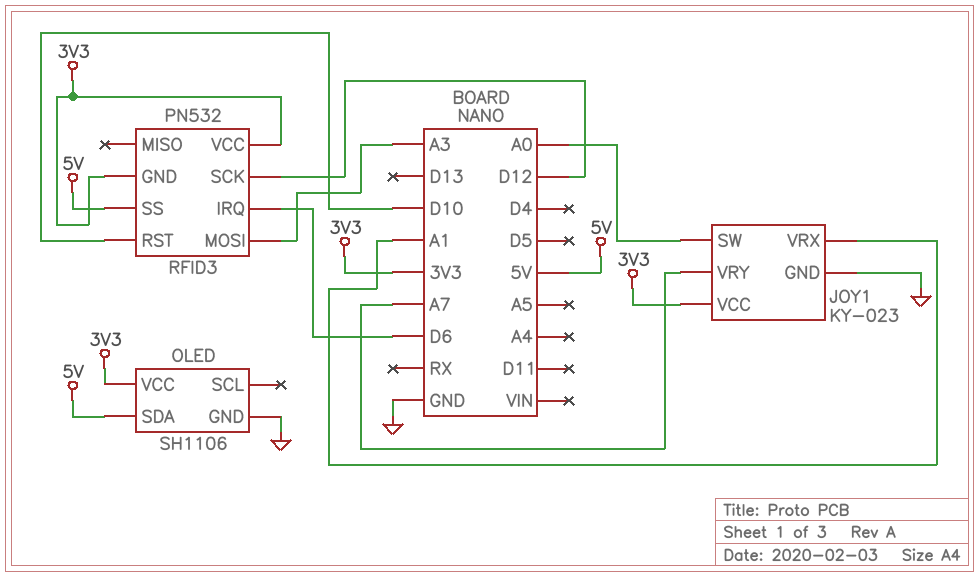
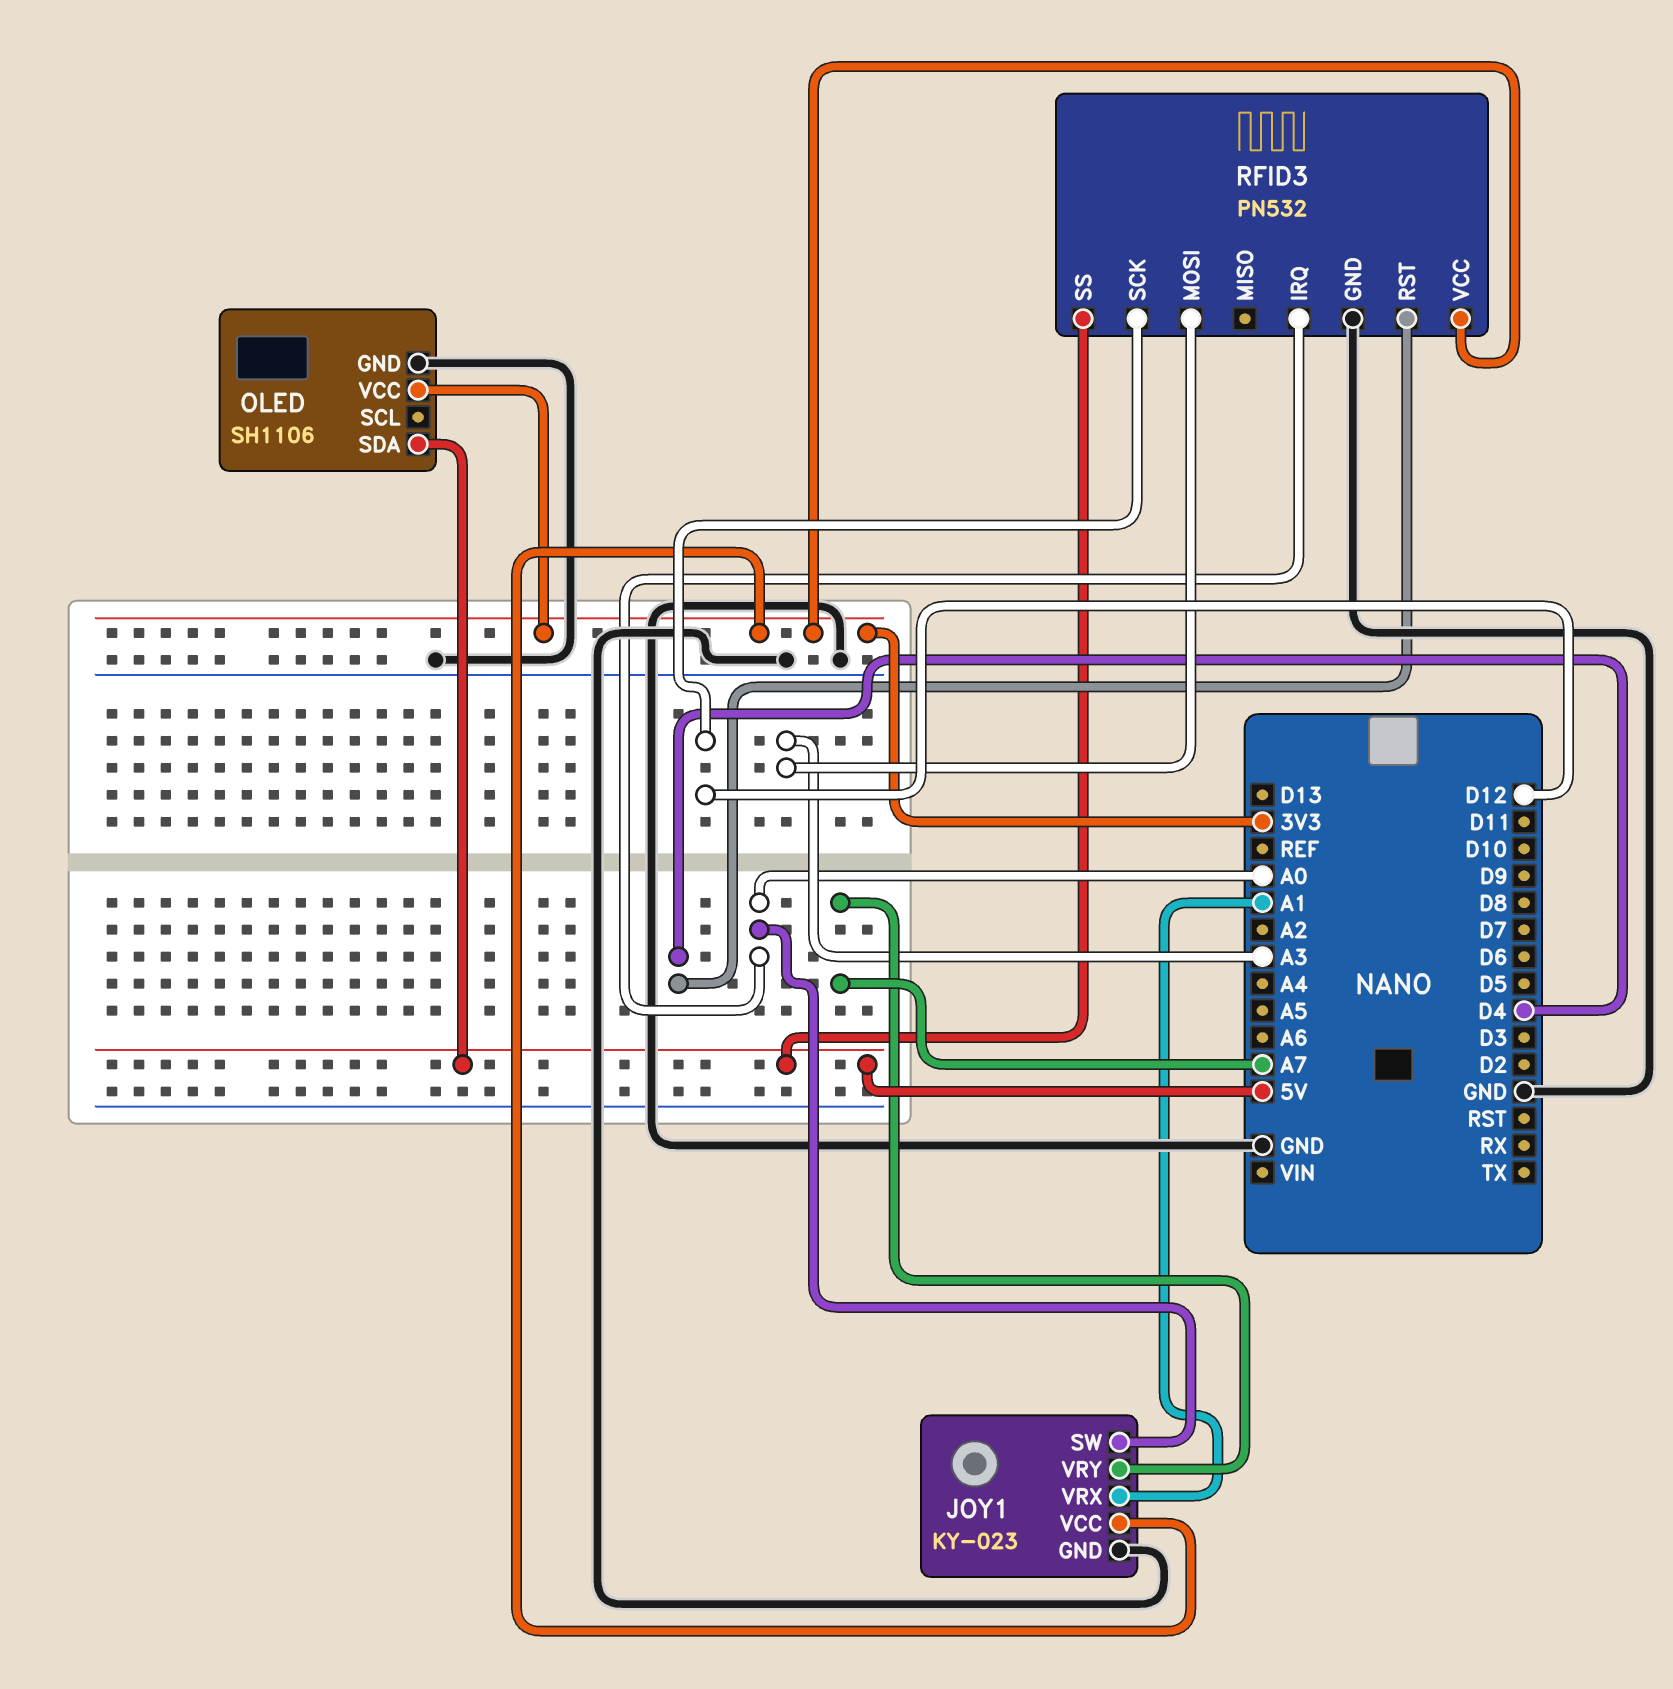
RFID3 pin GND: 3V3 -> GND
RFID3 pin IRQ: D6 -> A0
RFID3 pin RST: D10 -> D4

